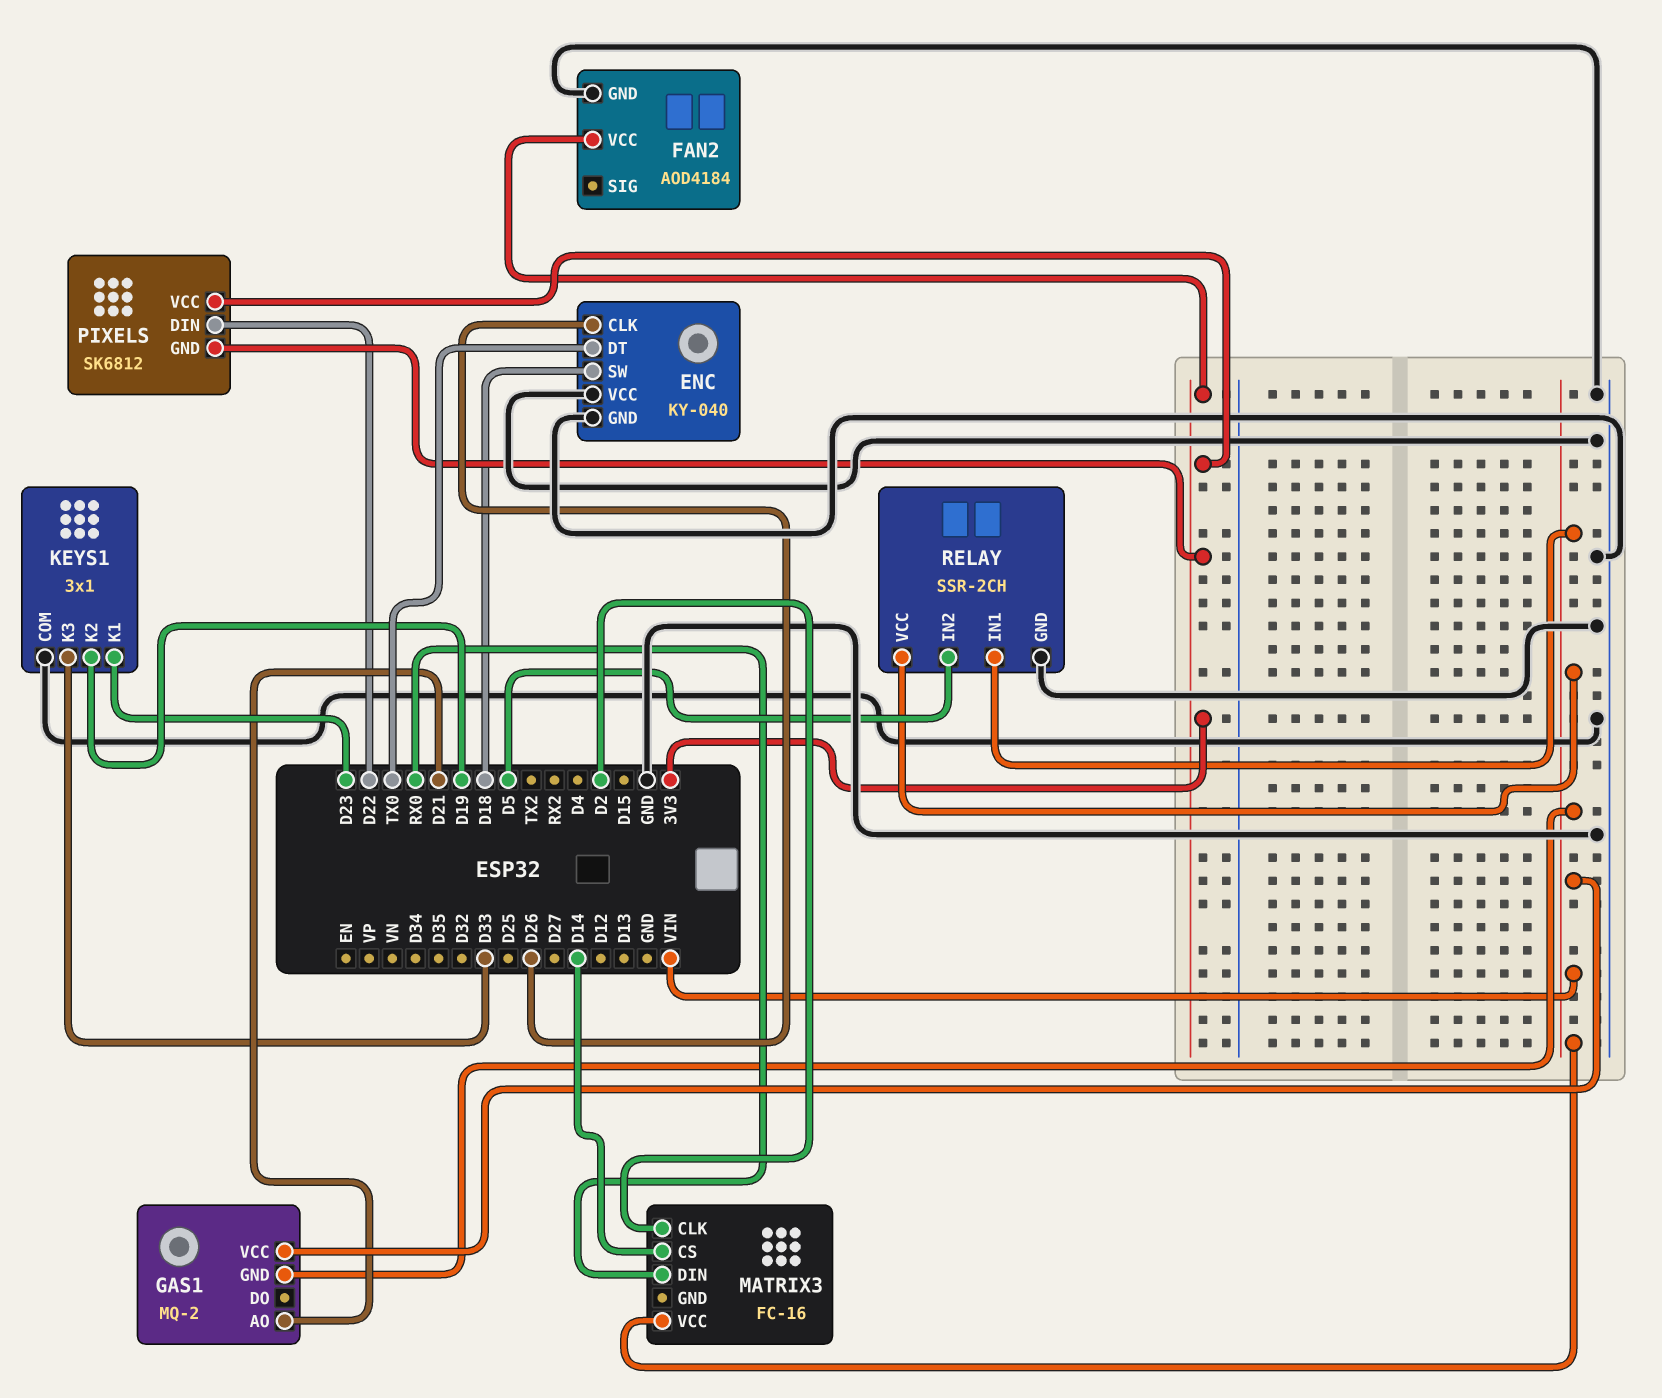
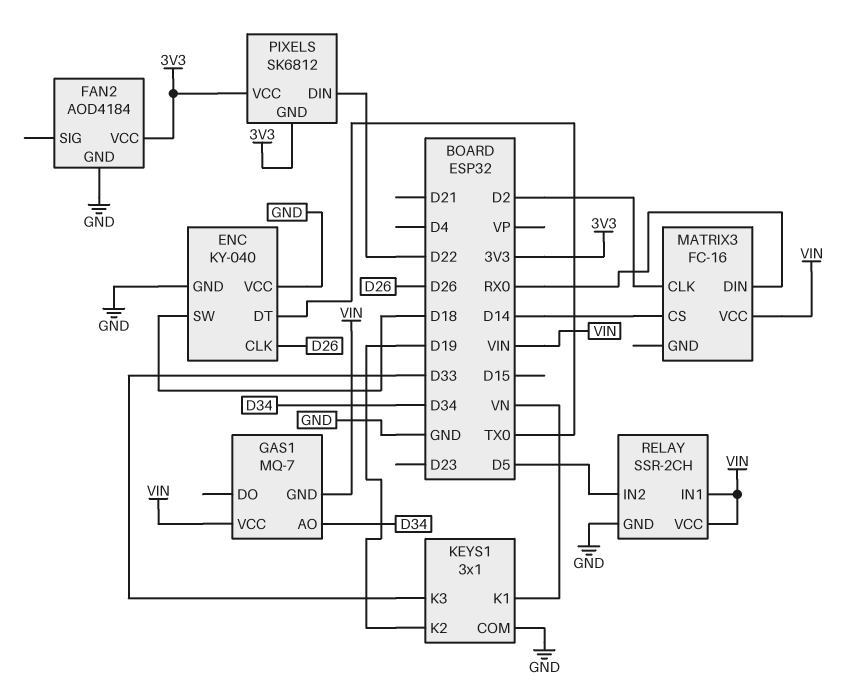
GAS1: MQ-2 -> MQ-7
GAS1 pin AO: D21 -> D34
KEYS1 pin K1: D23 -> VN

